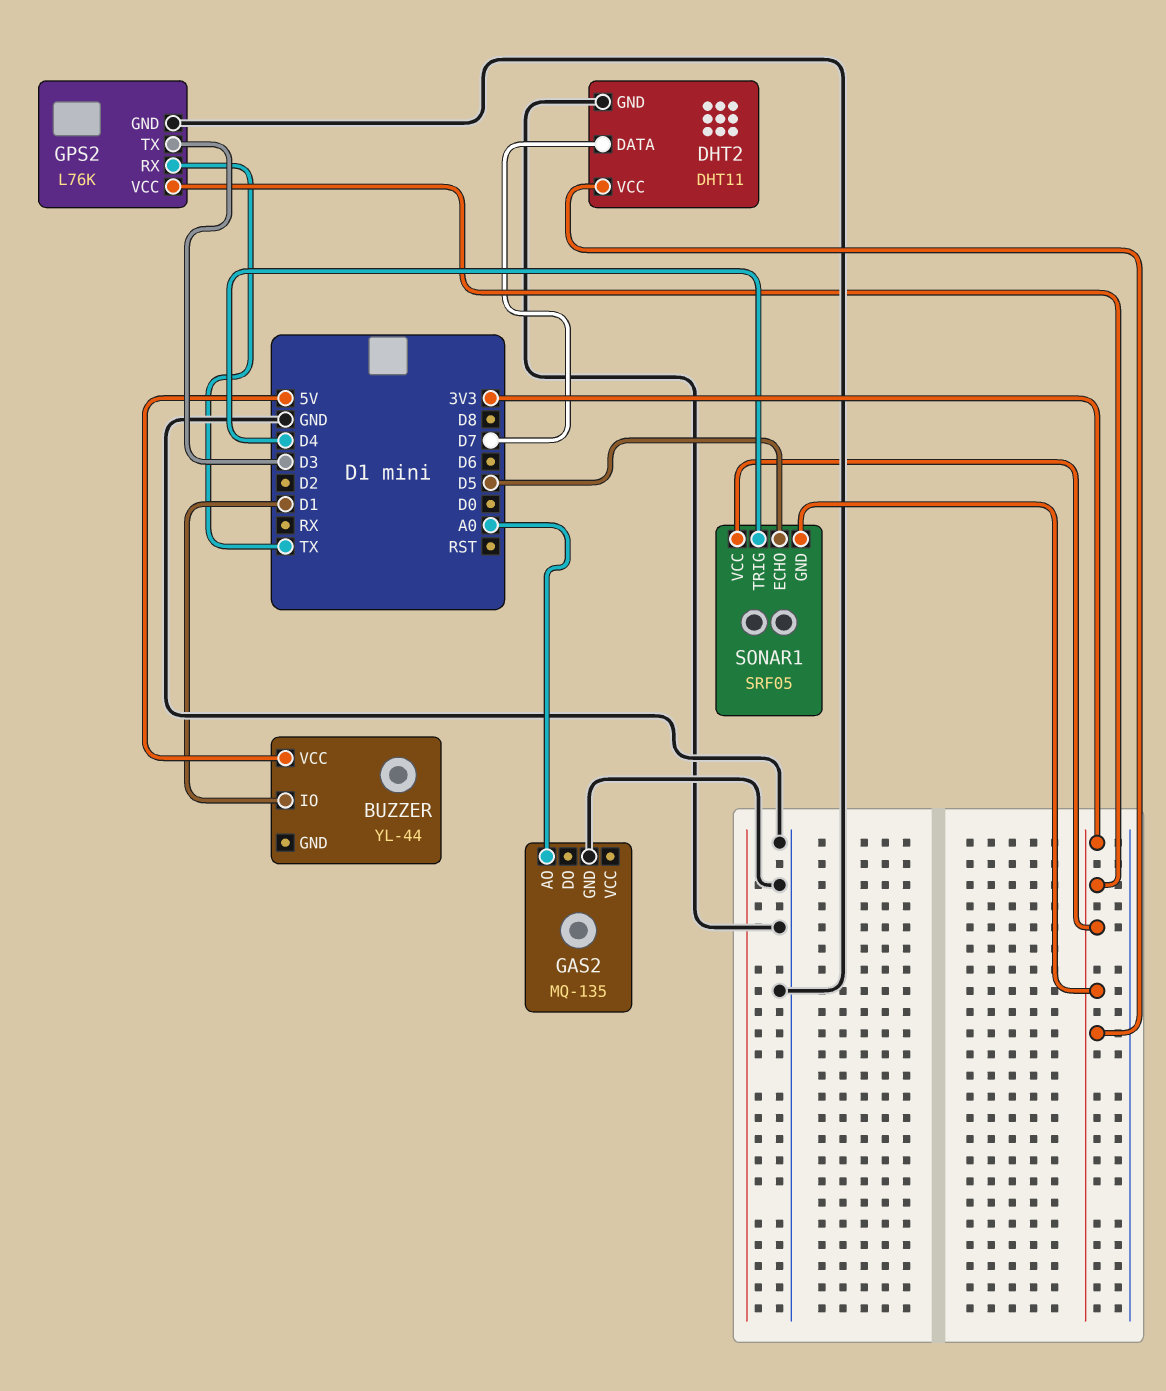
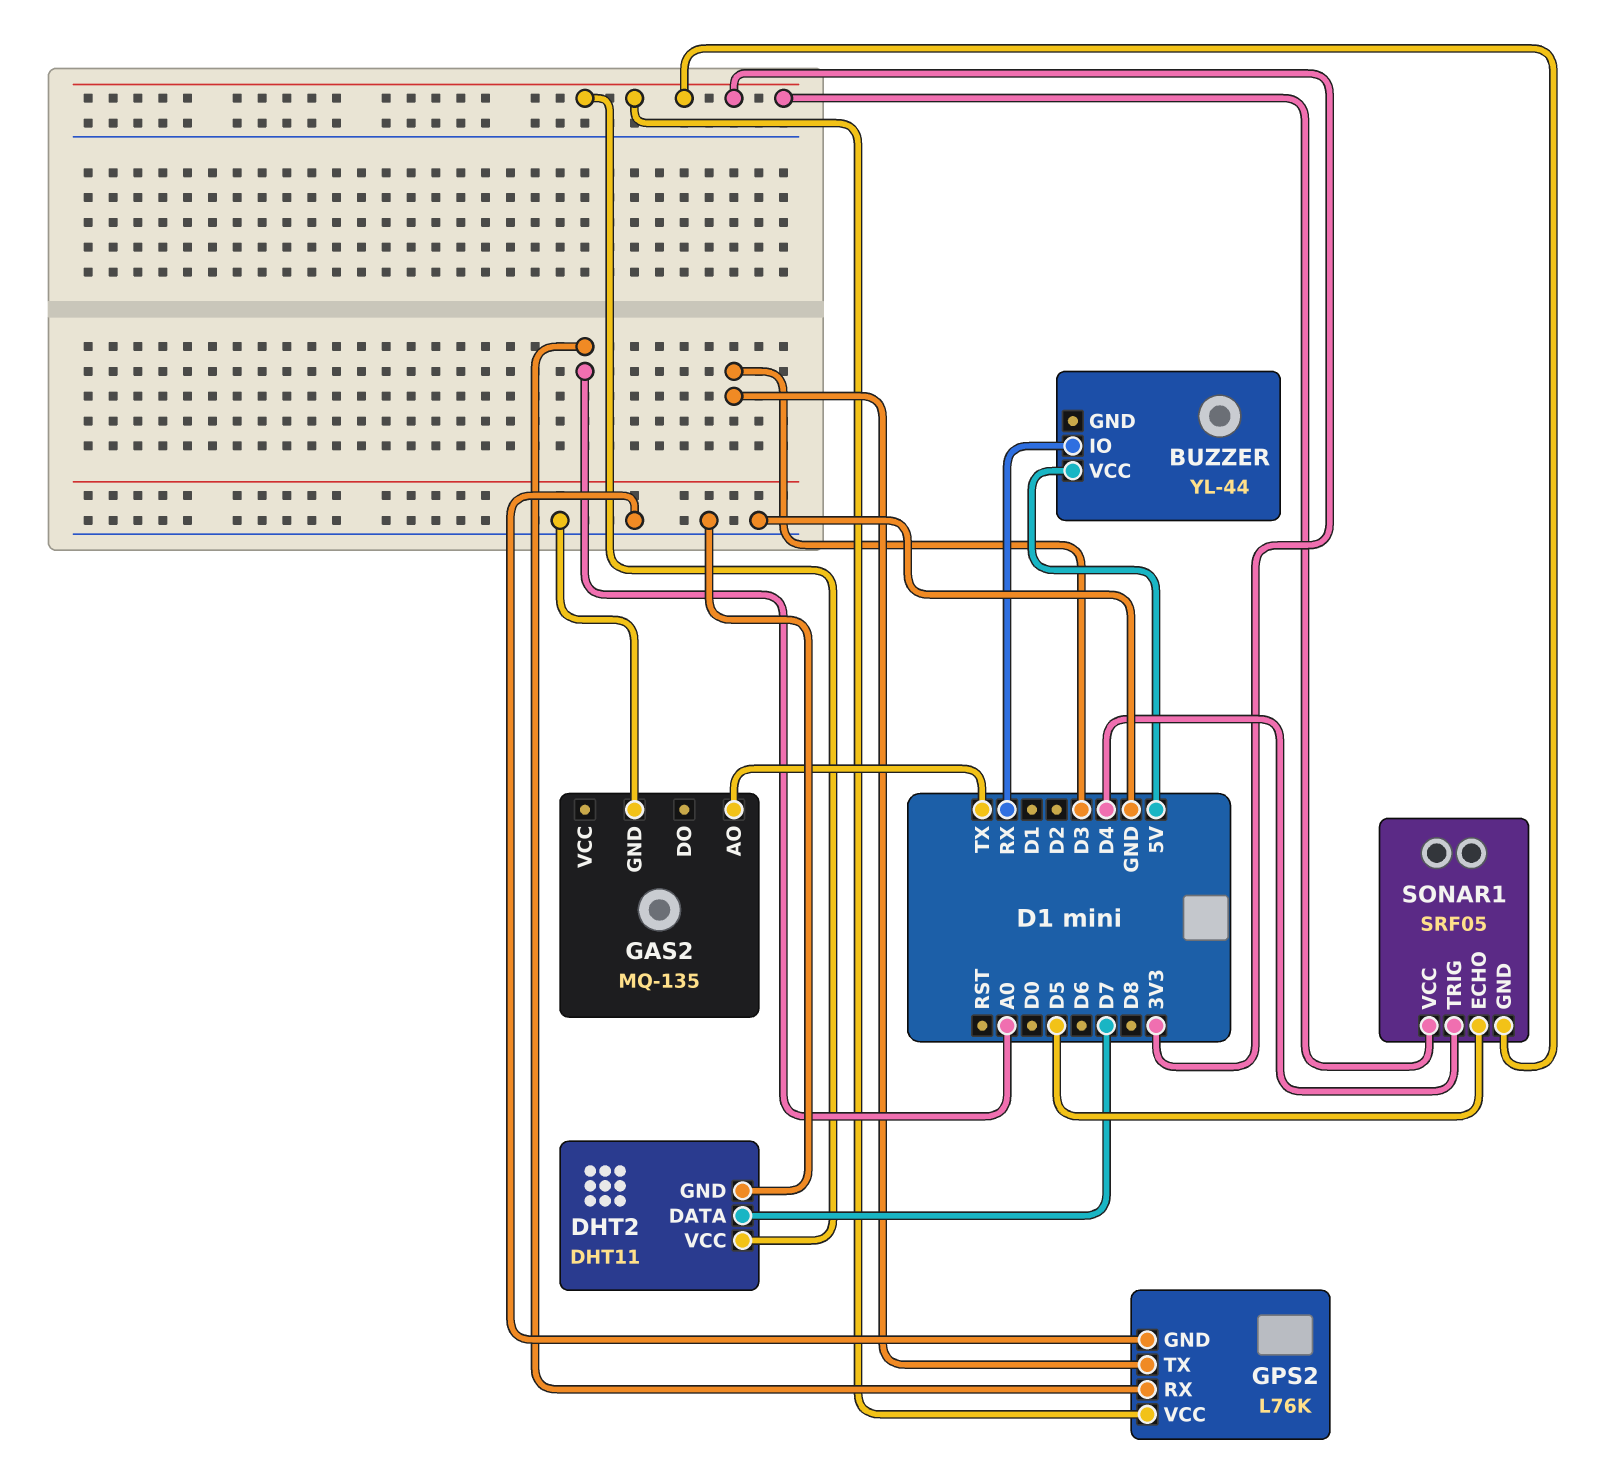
BUZZER pin IO: D1 -> RX
GAS2 pin AO: A0 -> TX
GPS2 pin RX: TX -> A0

